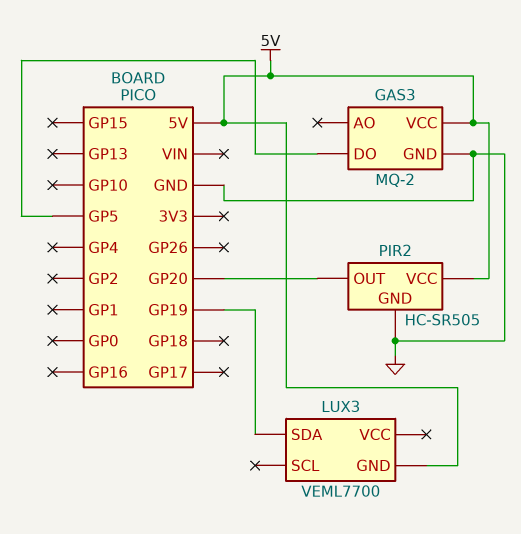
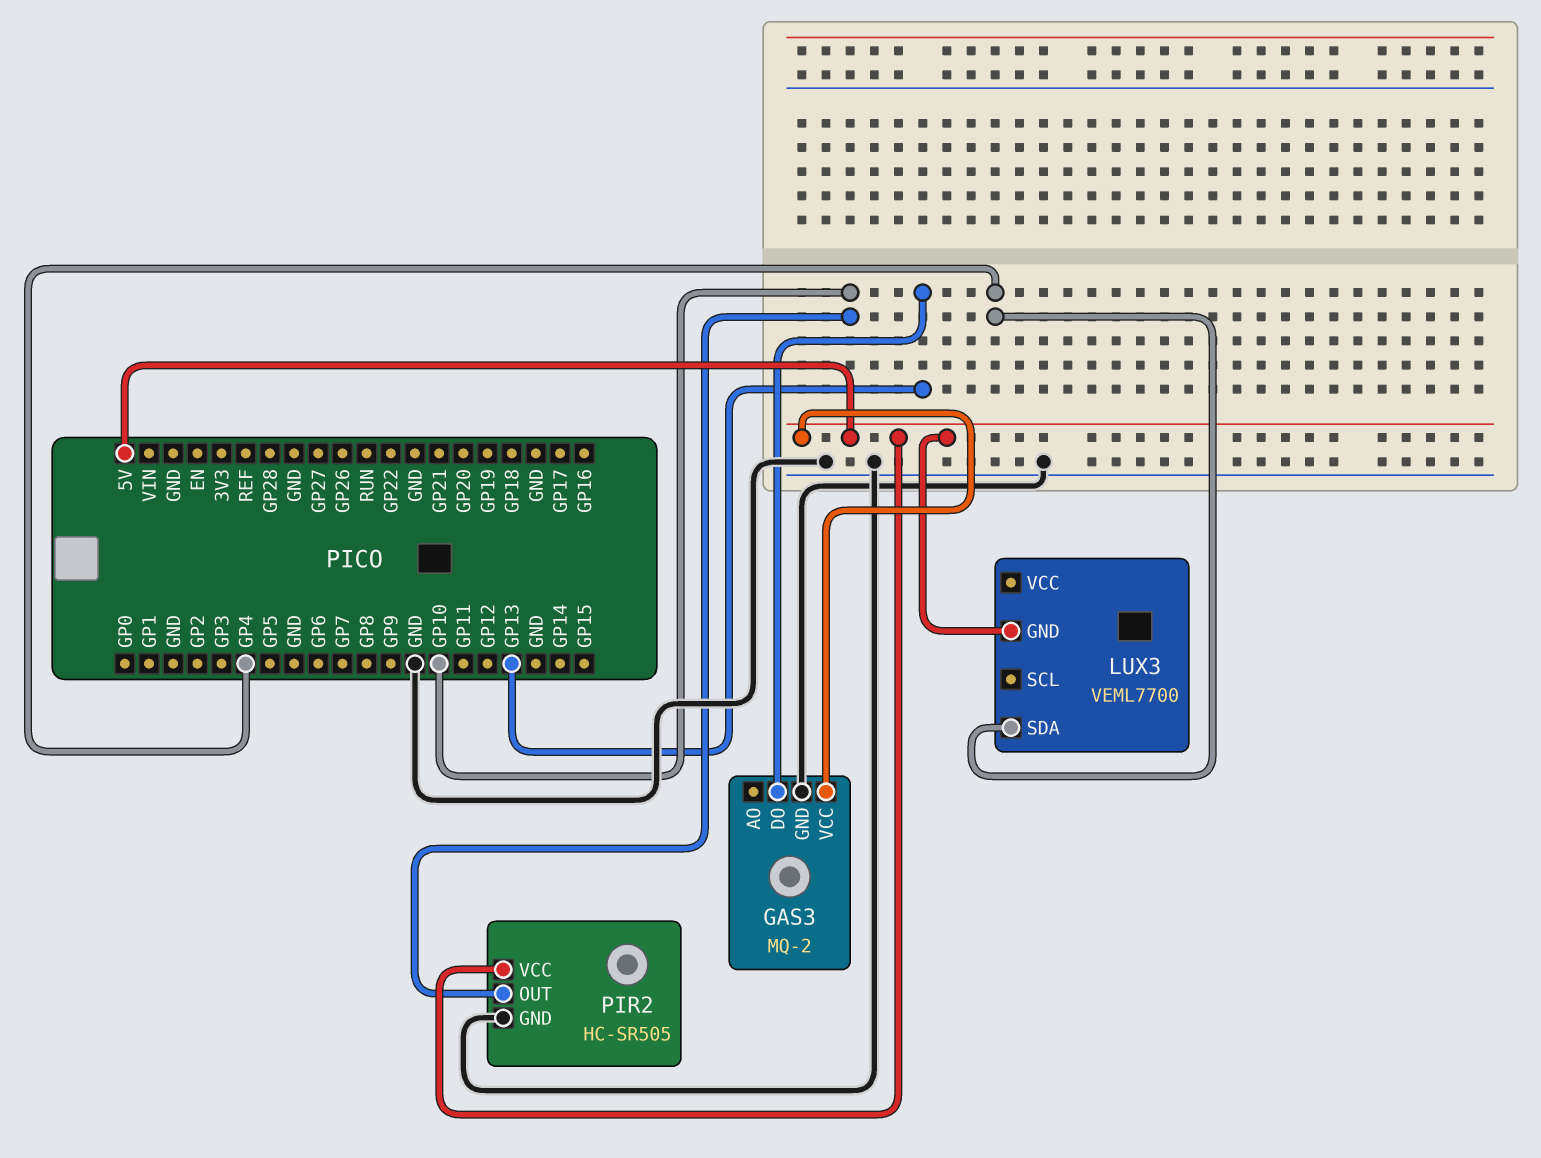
GAS3 pin DO: GP5 -> GP13
LUX3 pin SDA: GP19 -> GP4
PIR2 pin OUT: GP20 -> GP10

